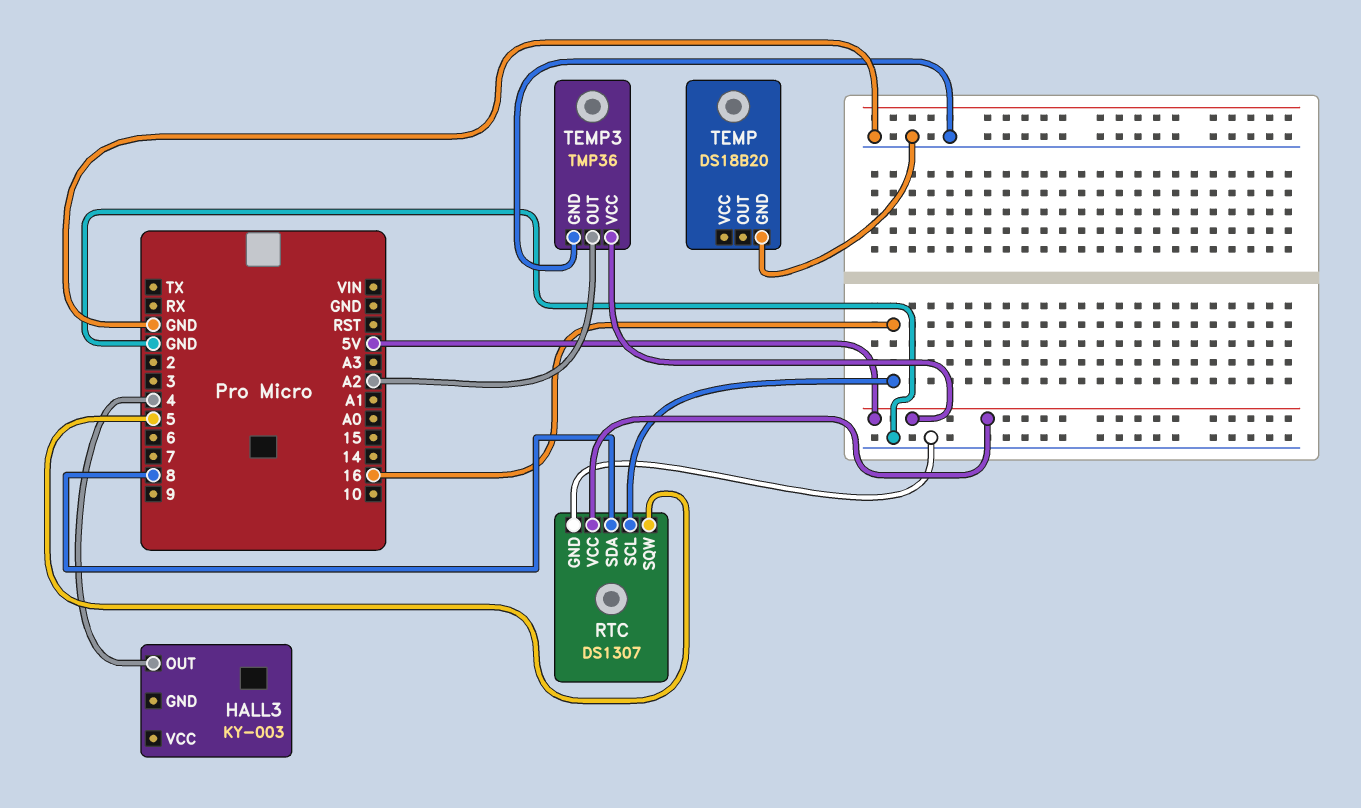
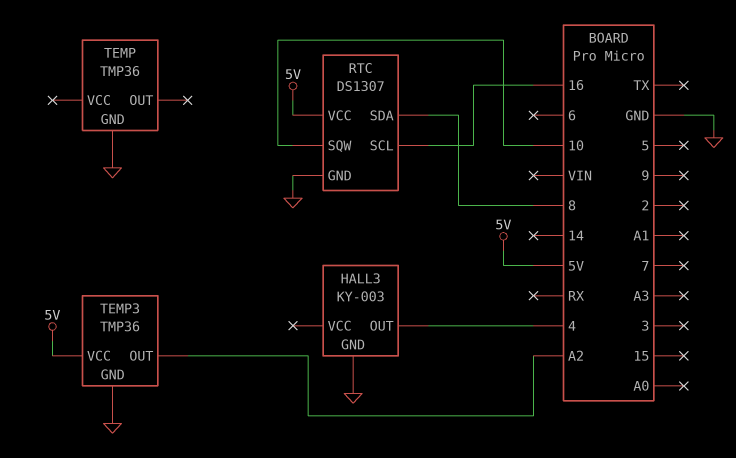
HALL3 pin GND: none -> GND
RTC pin SQW: 5 -> 10
TEMP: DS18B20 -> TMP36

